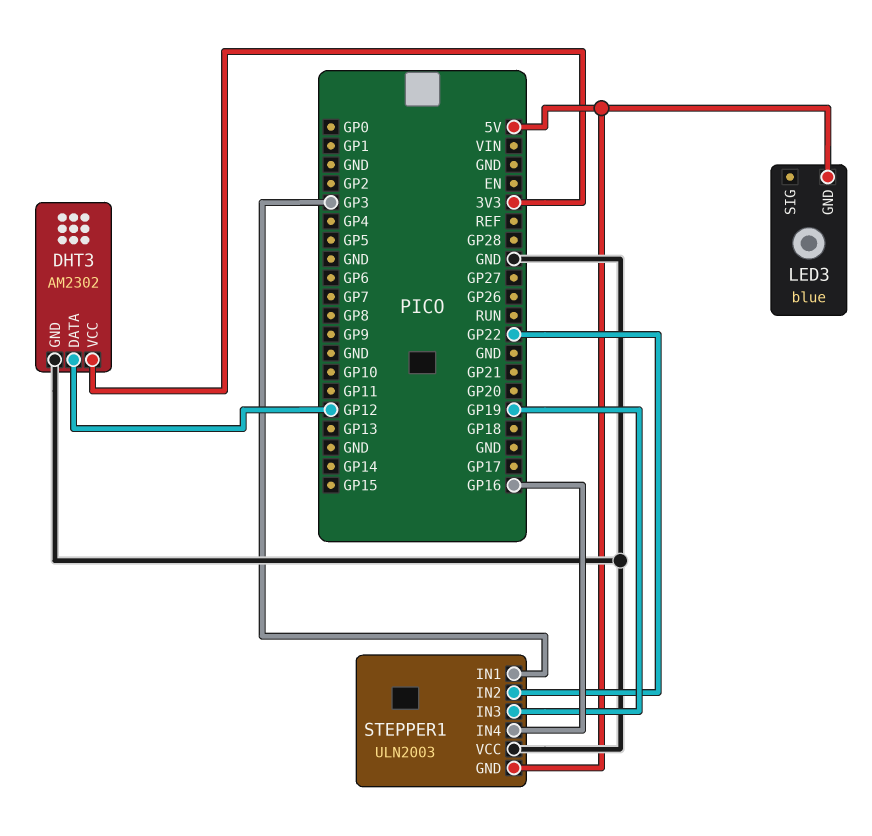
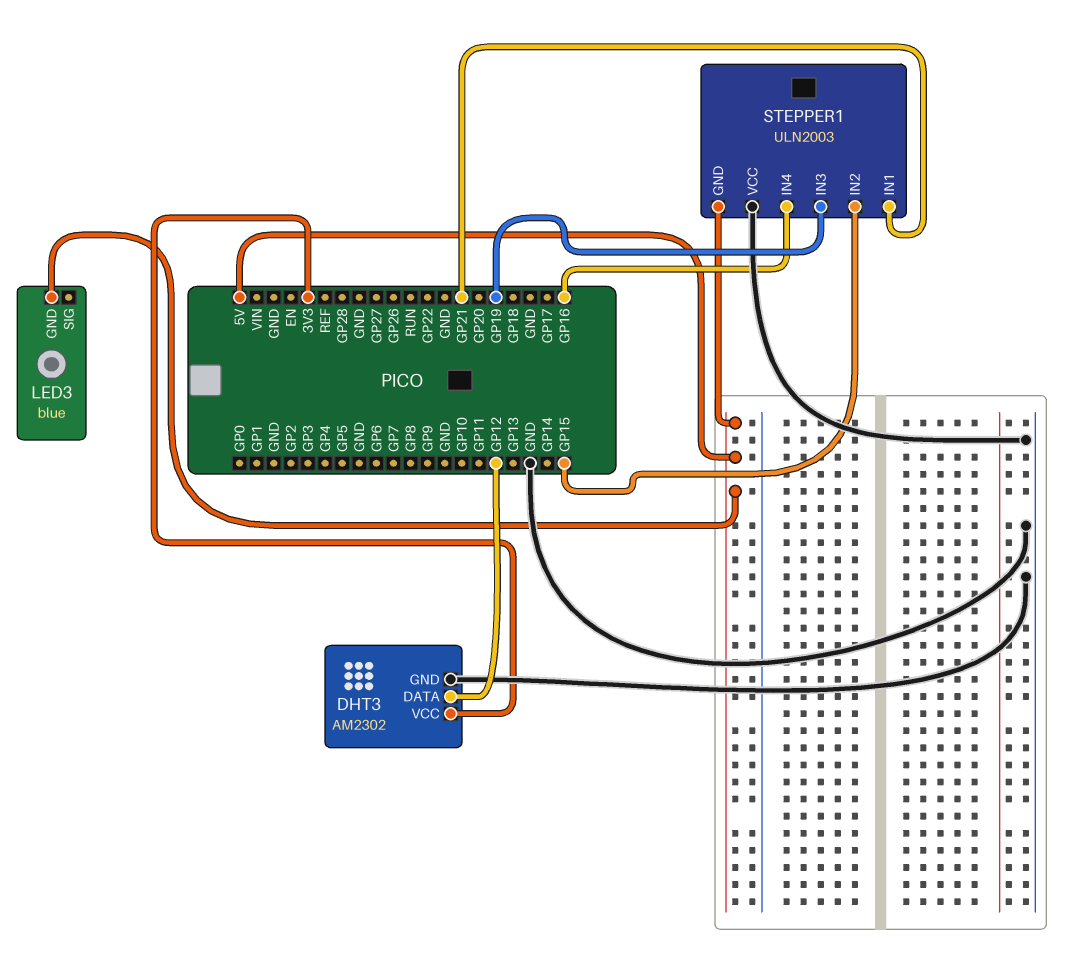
STEPPER1 pin IN1: GP3 -> GP21
STEPPER1 pin IN2: GP22 -> GP15

